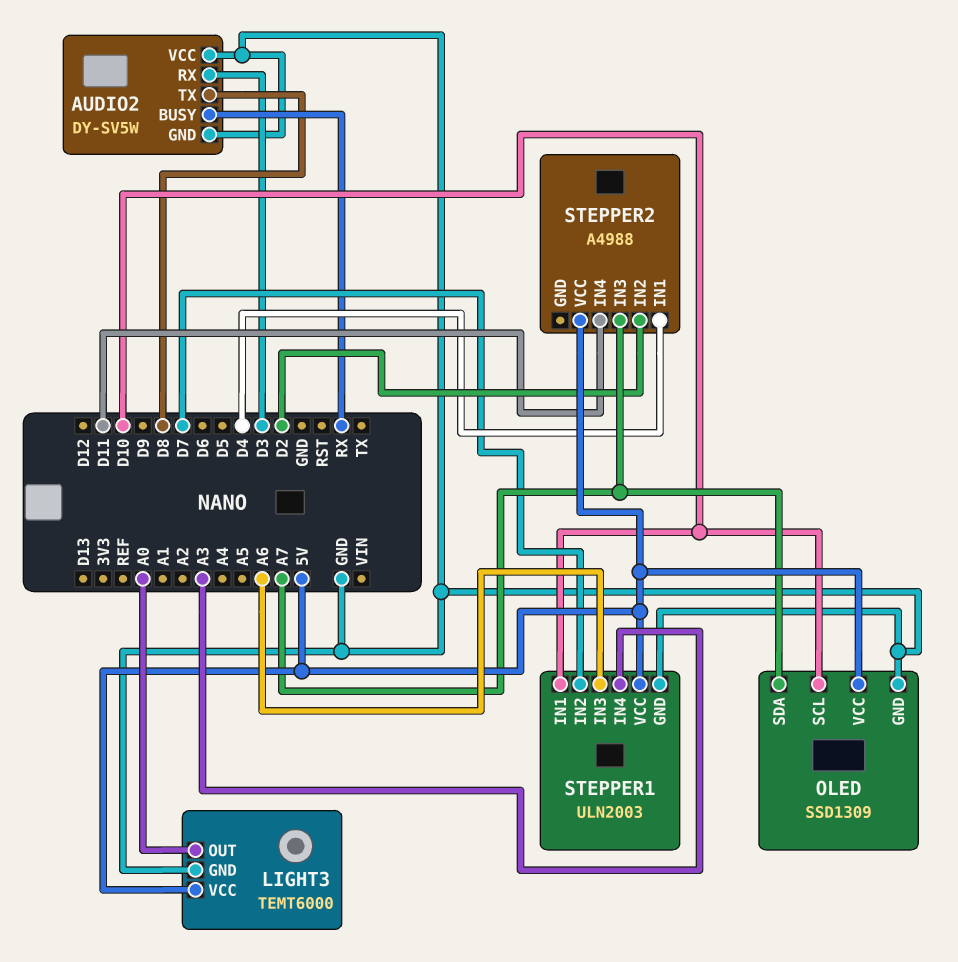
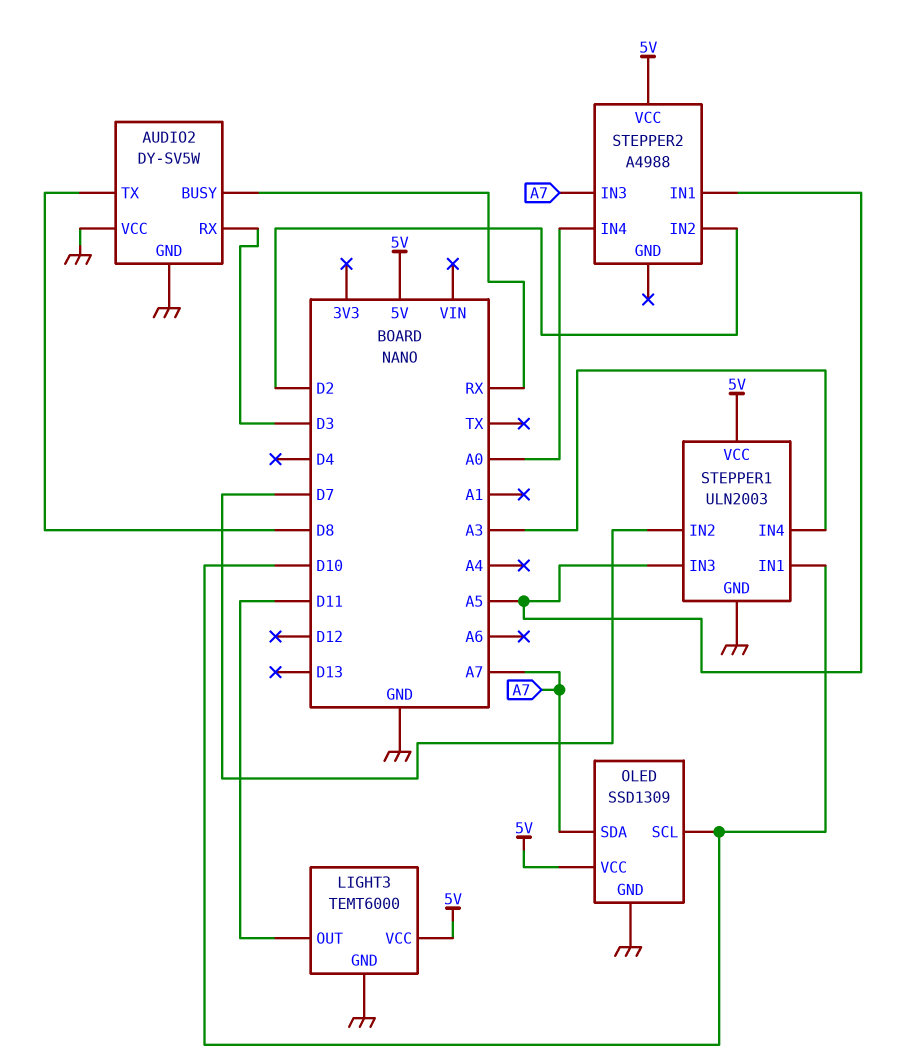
LIGHT3 pin OUT: A0 -> D11
STEPPER1 pin IN3: A6 -> A5
STEPPER2 pin IN1: D4 -> A5
STEPPER2 pin IN4: D11 -> A0

